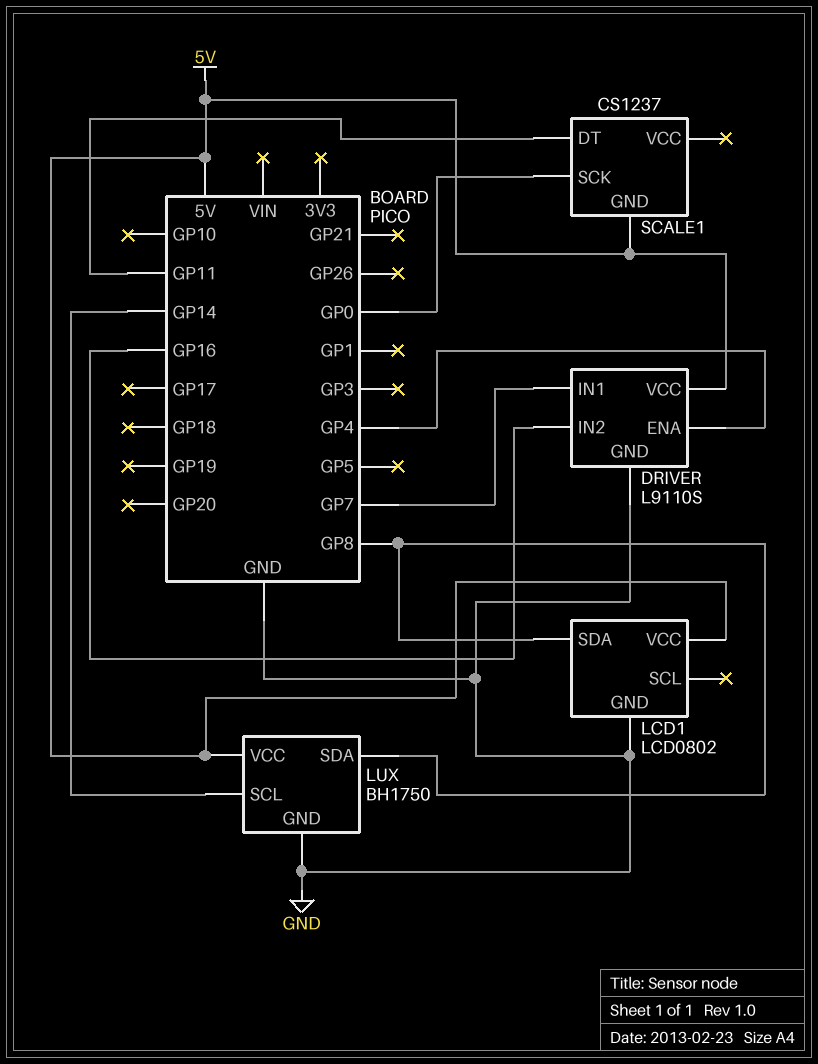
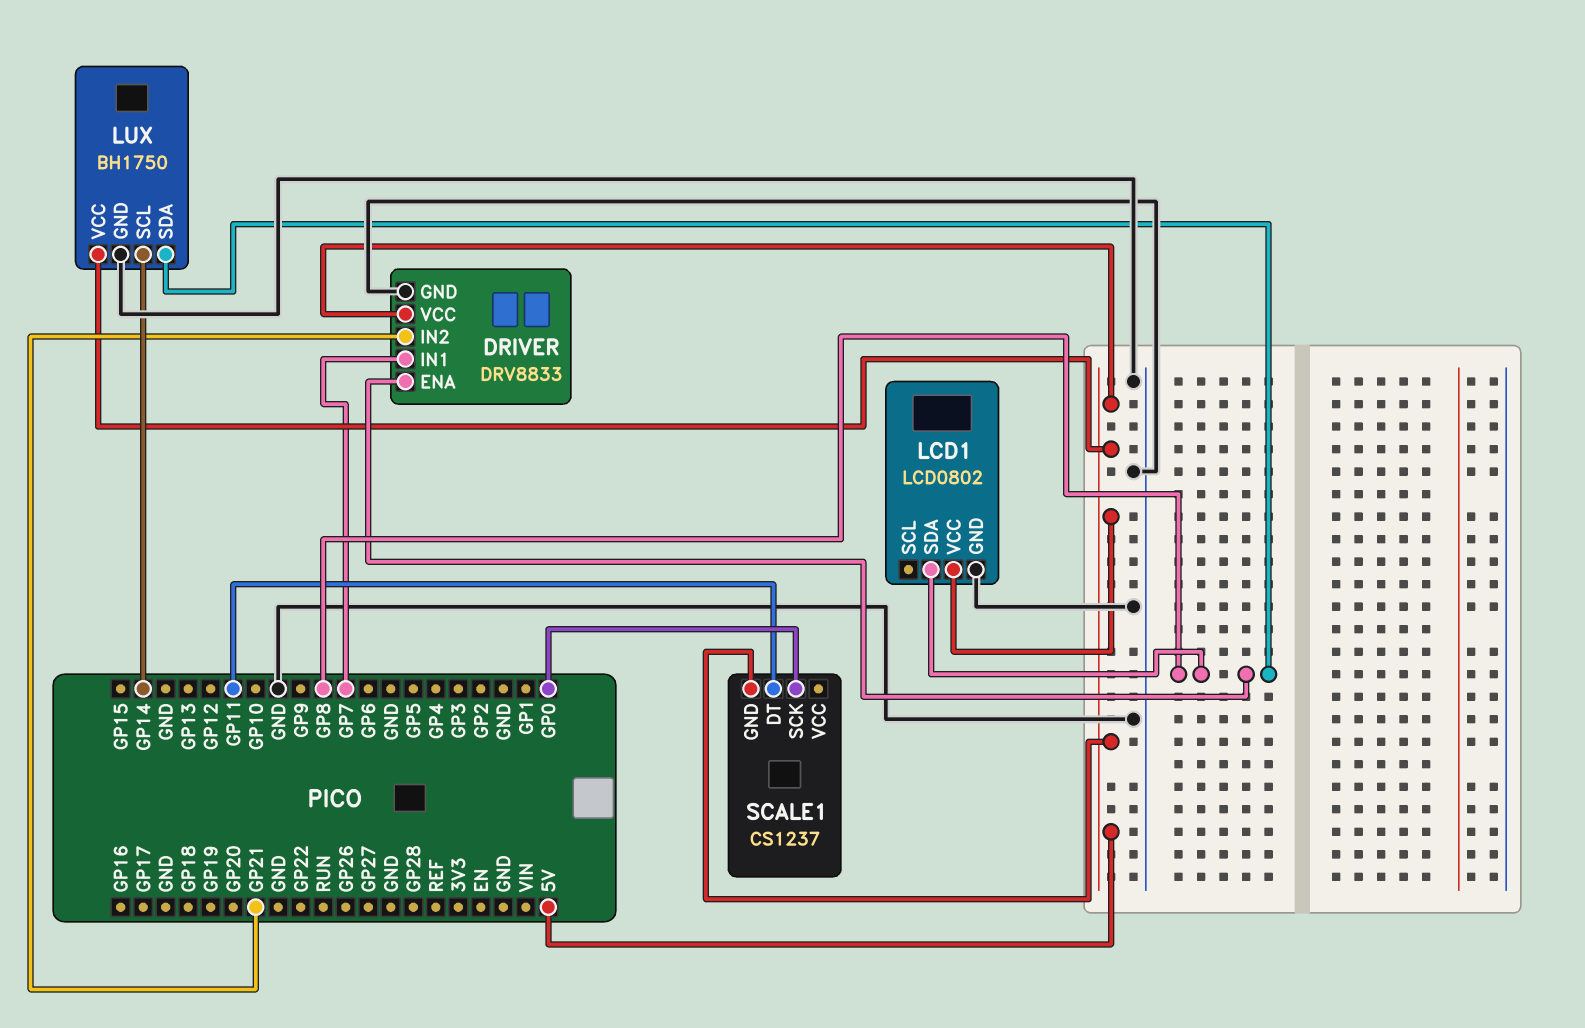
DRIVER: L9110S -> DRV8833
DRIVER pin ENA: GP4 -> GP8
DRIVER pin IN2: GP16 -> GP21

